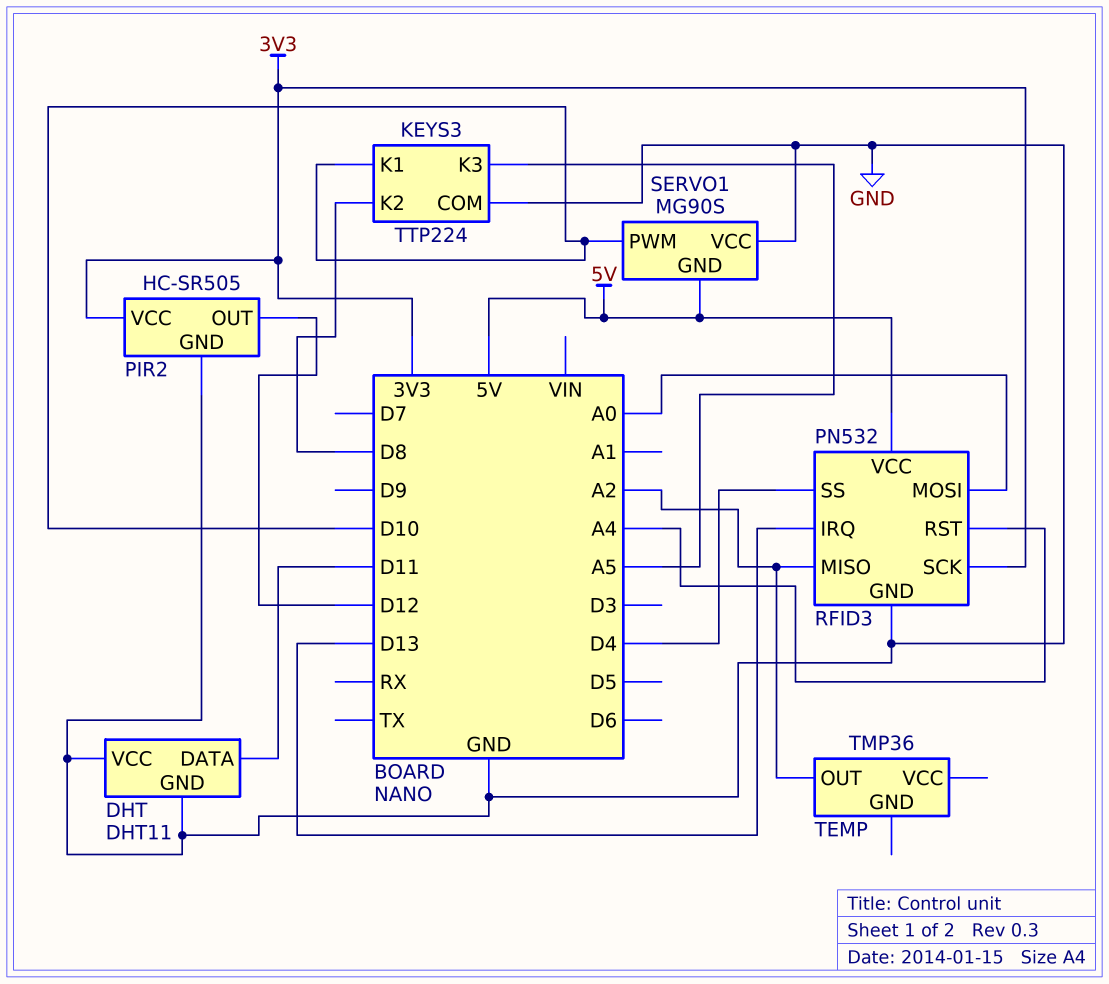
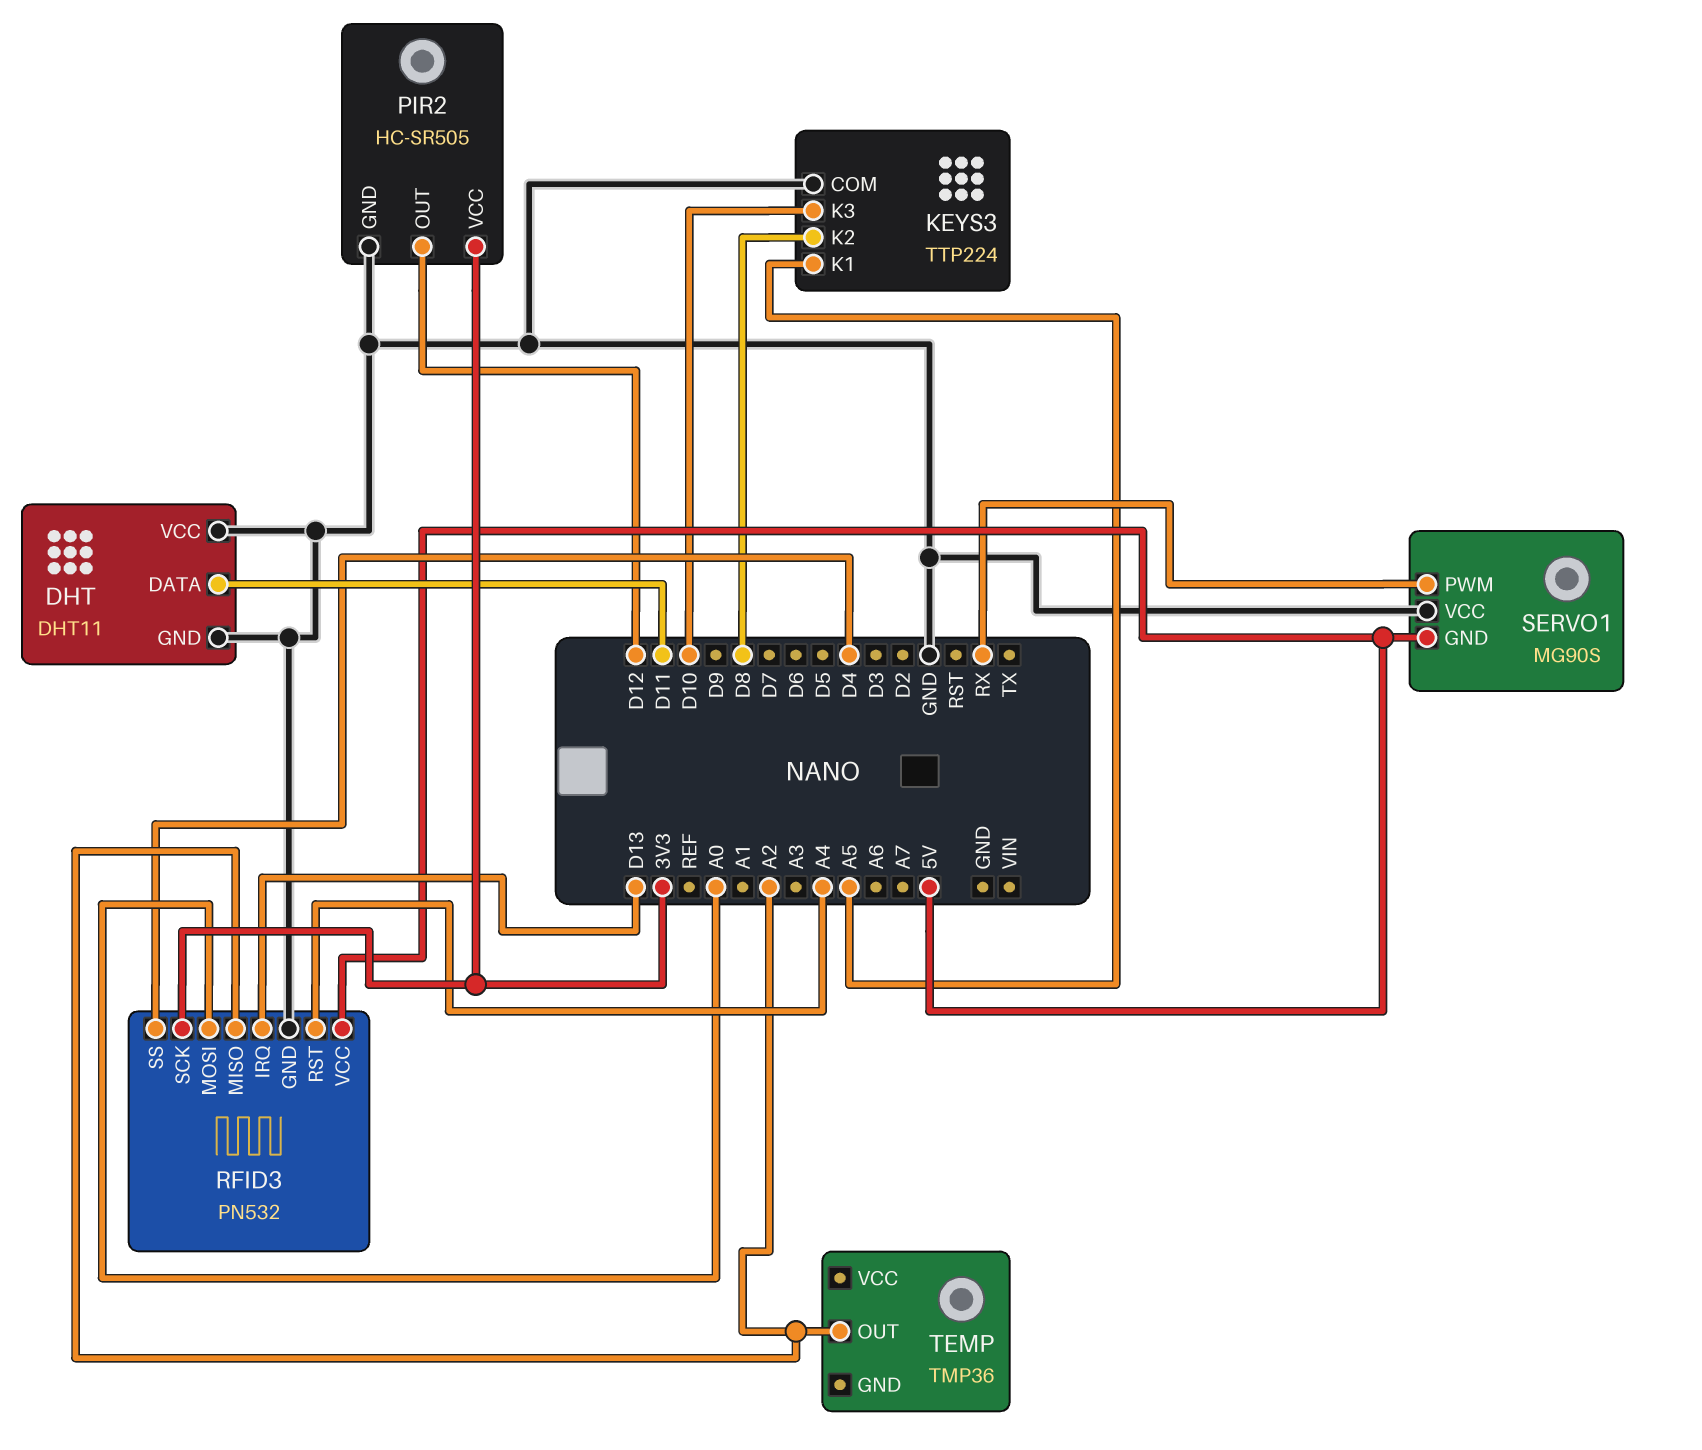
KEYS3 pin K1: D10 -> A5
KEYS3 pin K3: A5 -> D10
SERVO1 pin PWM: D10 -> RX

